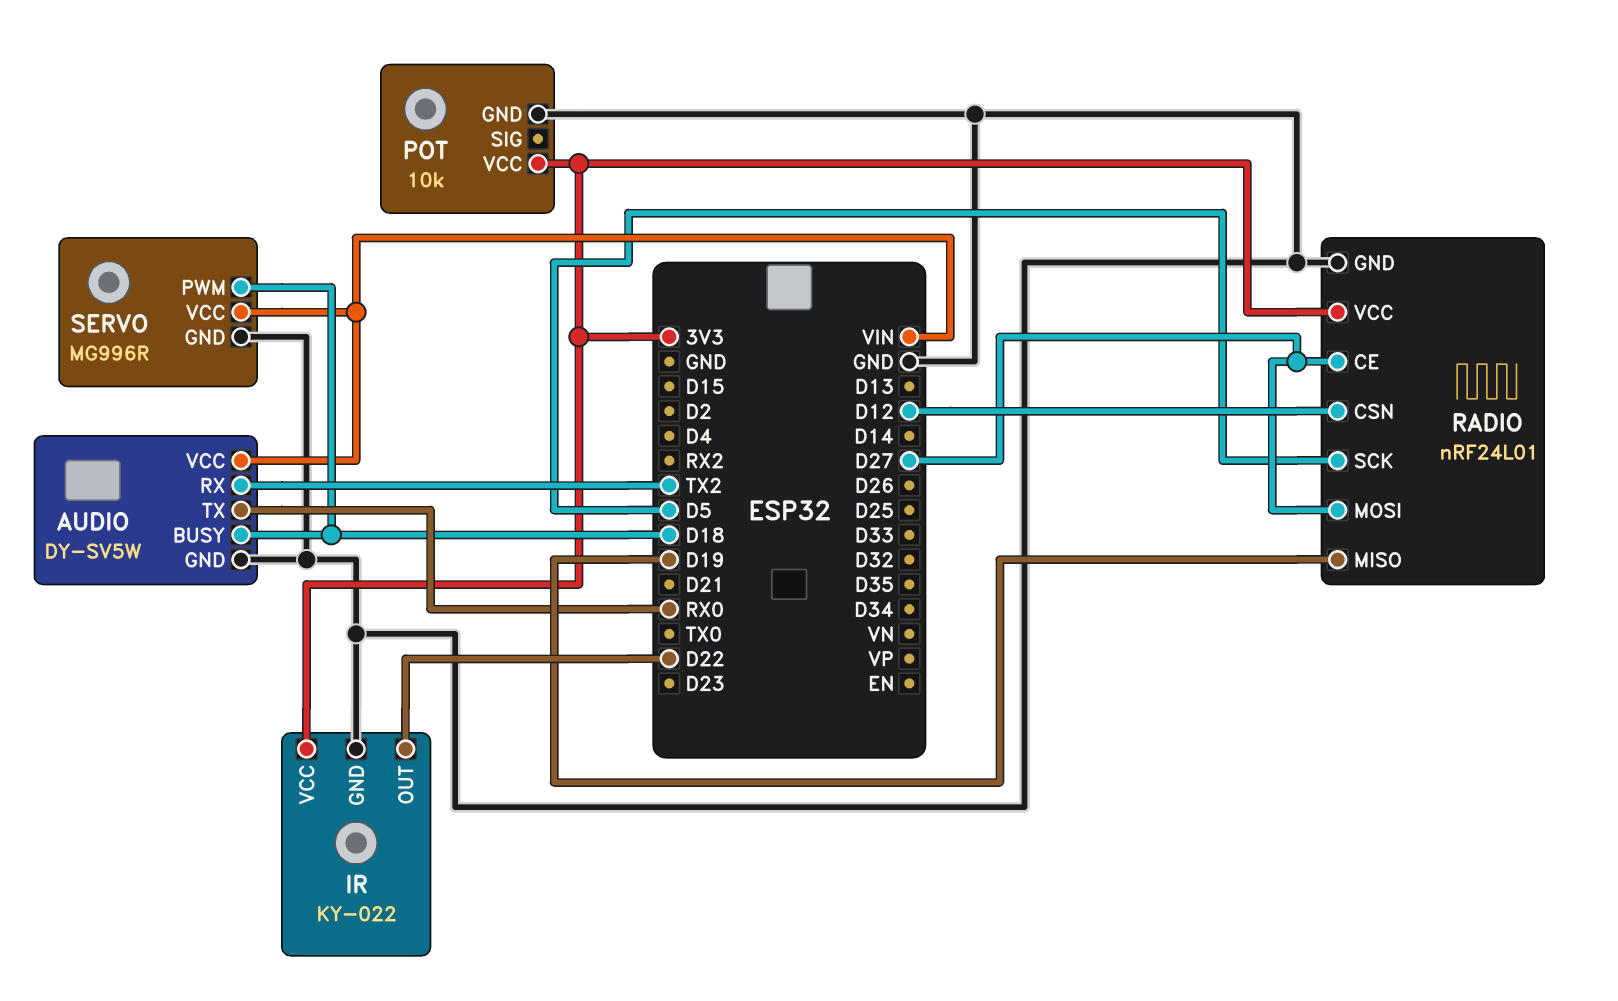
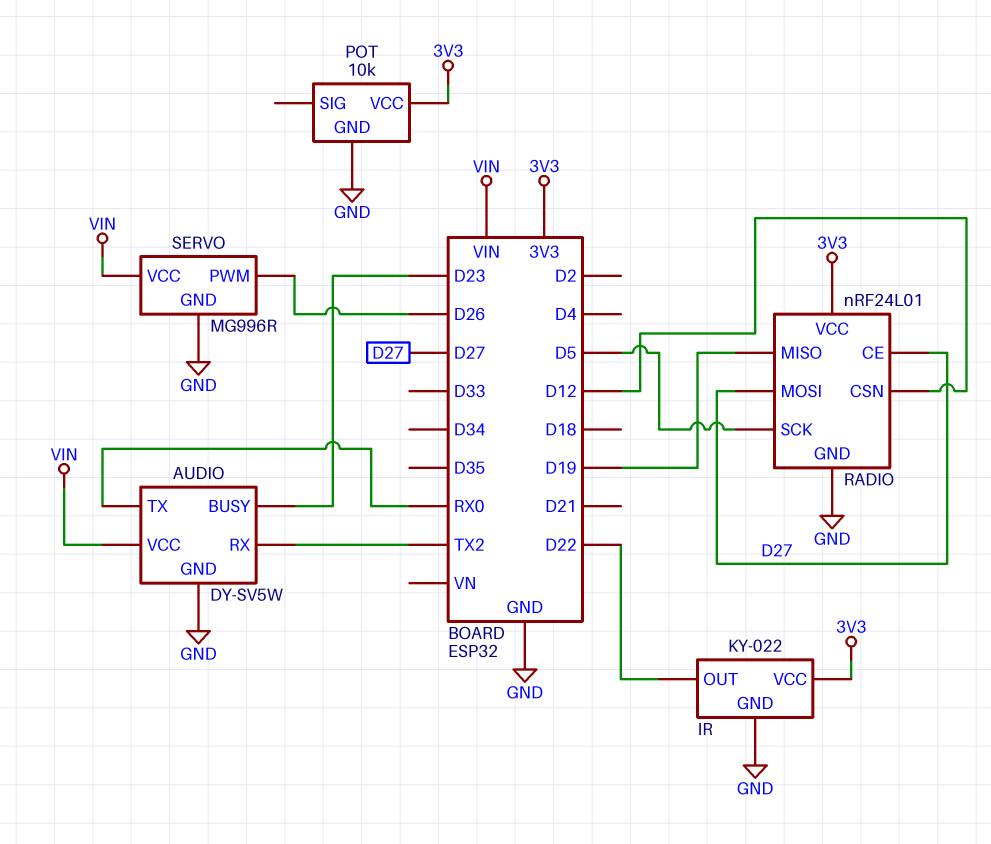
AUDIO pin BUSY: D18 -> D23
SERVO pin PWM: D18 -> D26

